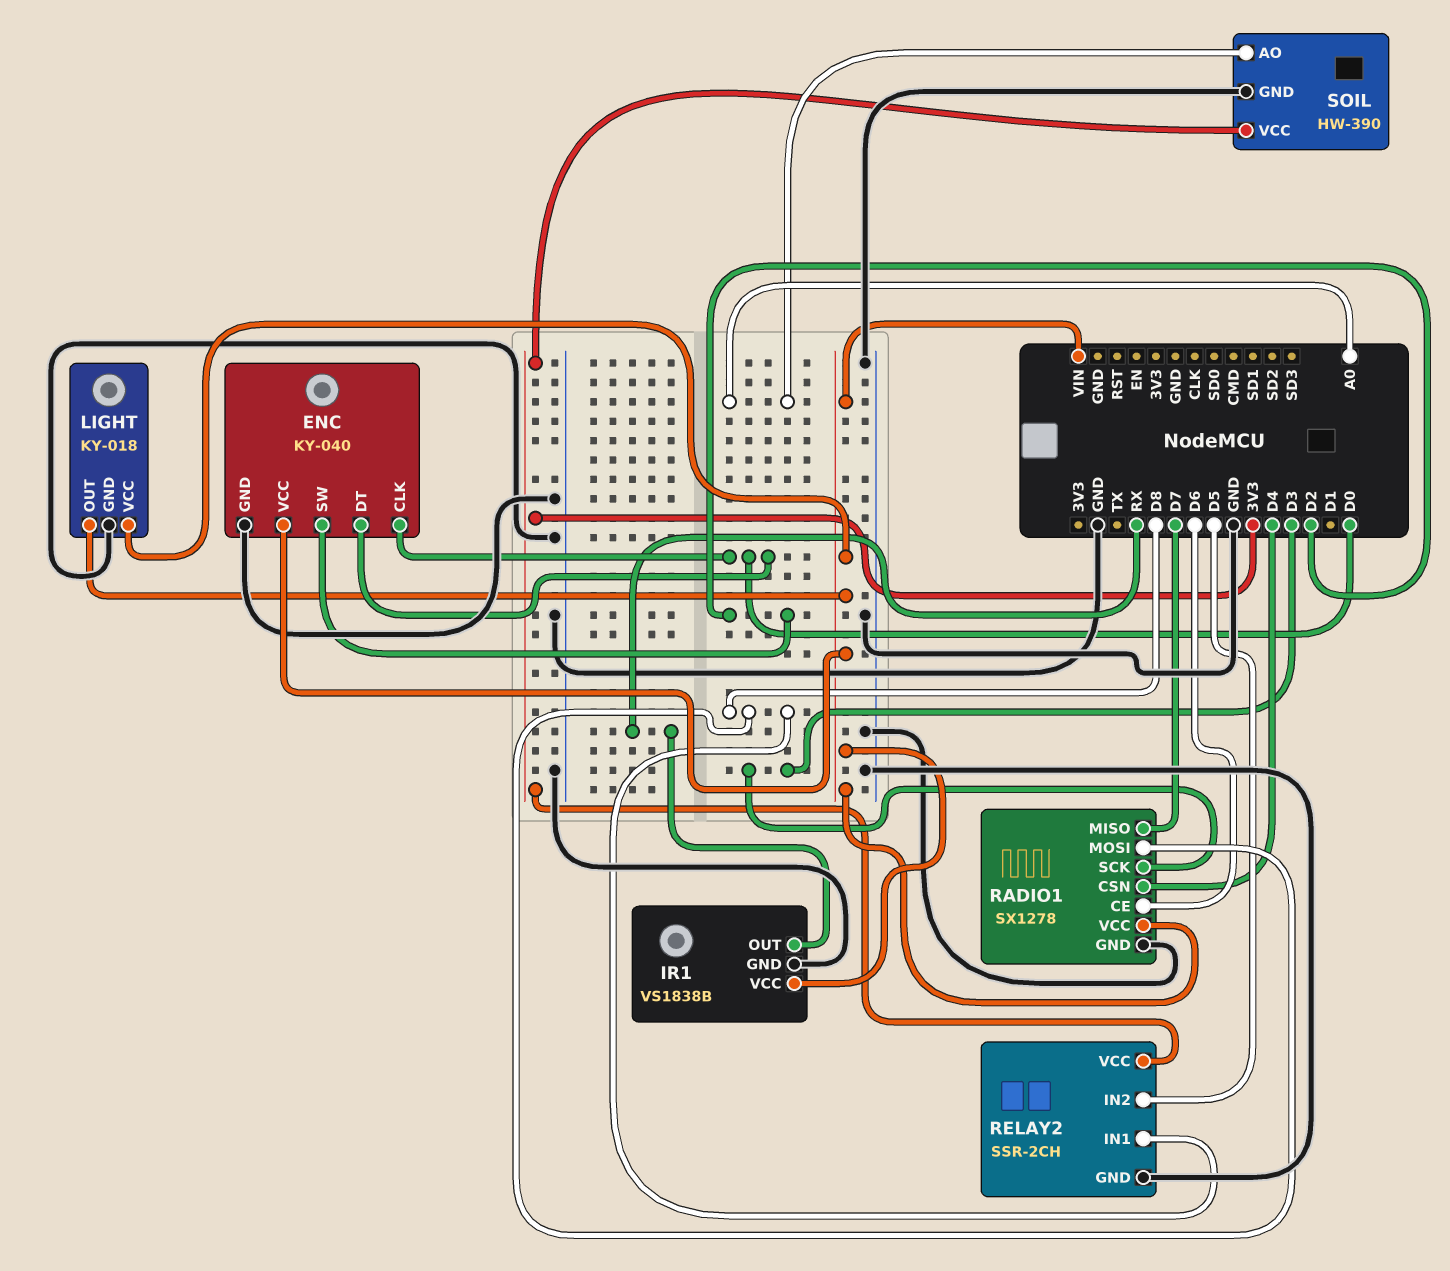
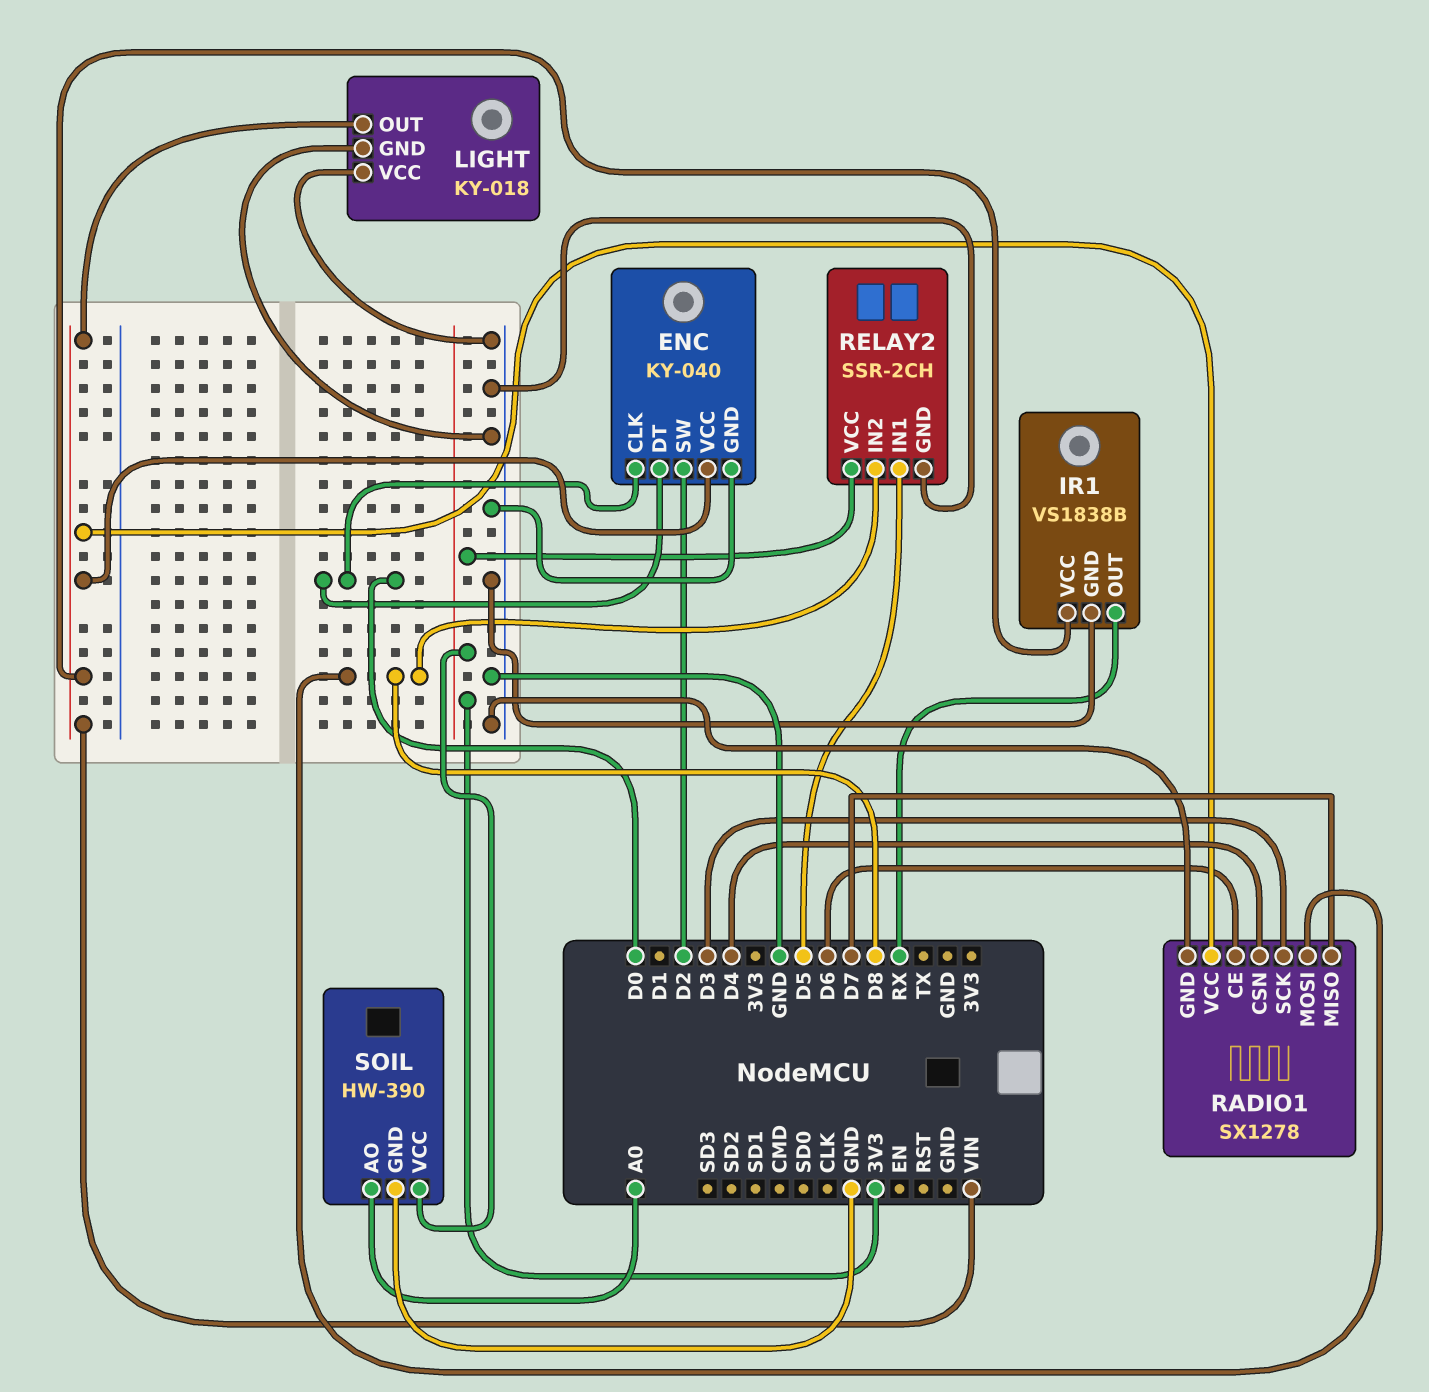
LIGHT pin VCC: VIN -> GND
RELAY2 pin IN1: D8 -> D5
RELAY2 pin IN2: D5 -> D8

